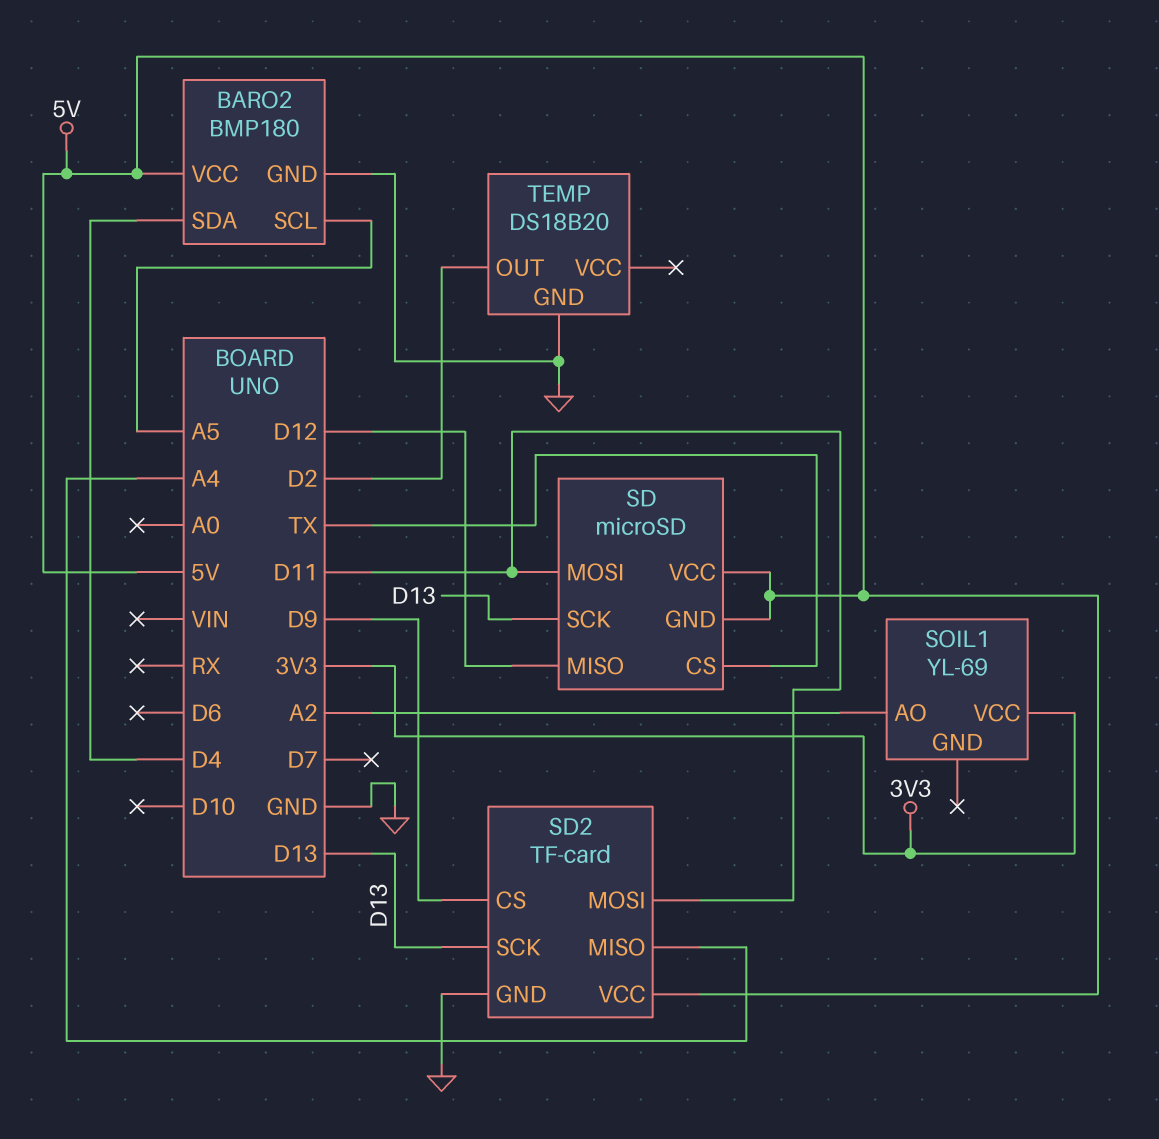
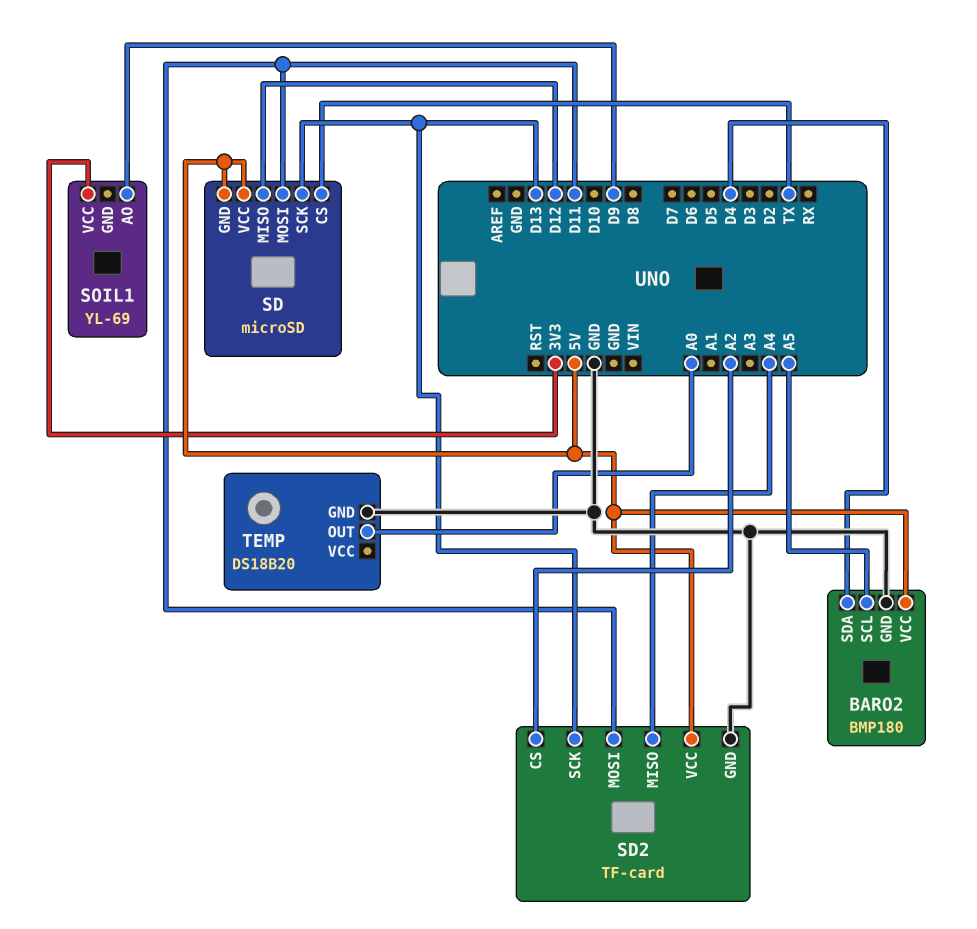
SD2 pin CS: D9 -> A2
SOIL1 pin AO: A2 -> D9
TEMP pin OUT: D2 -> A0

